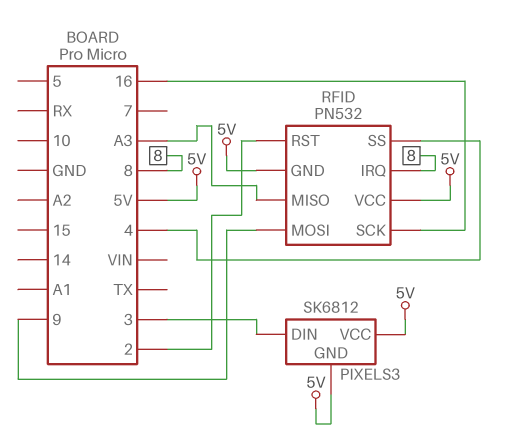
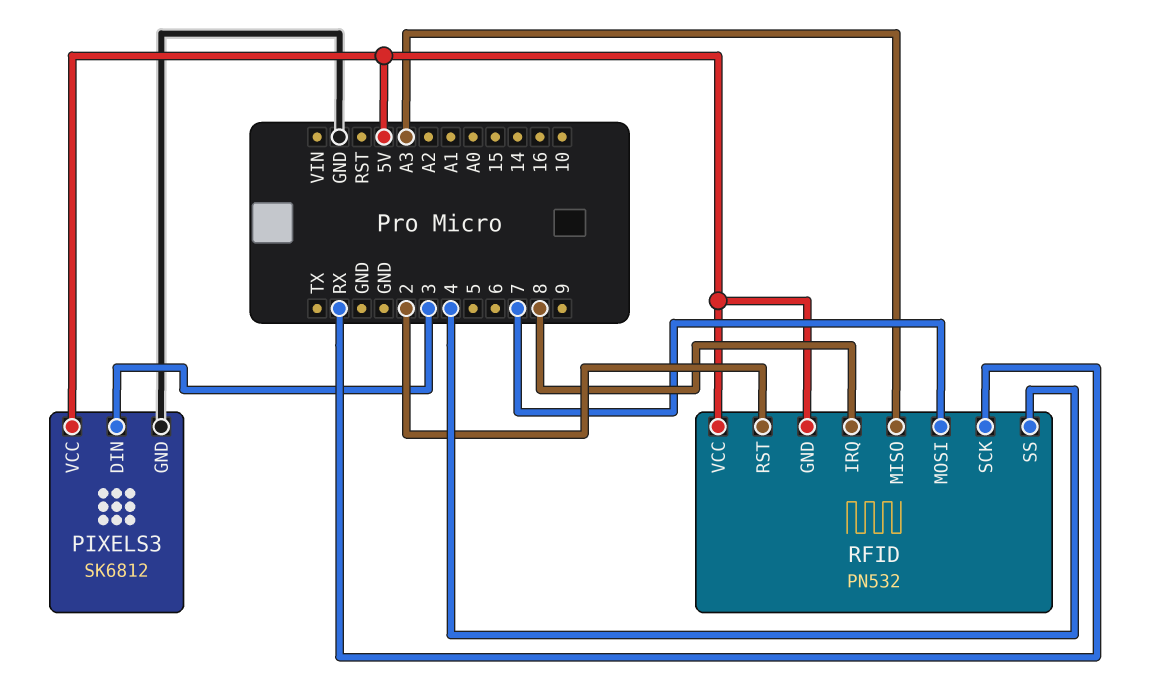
PIXELS3 pin GND: 5V -> GND
RFID pin MOSI: 9 -> 7
RFID pin SCK: 16 -> RX

